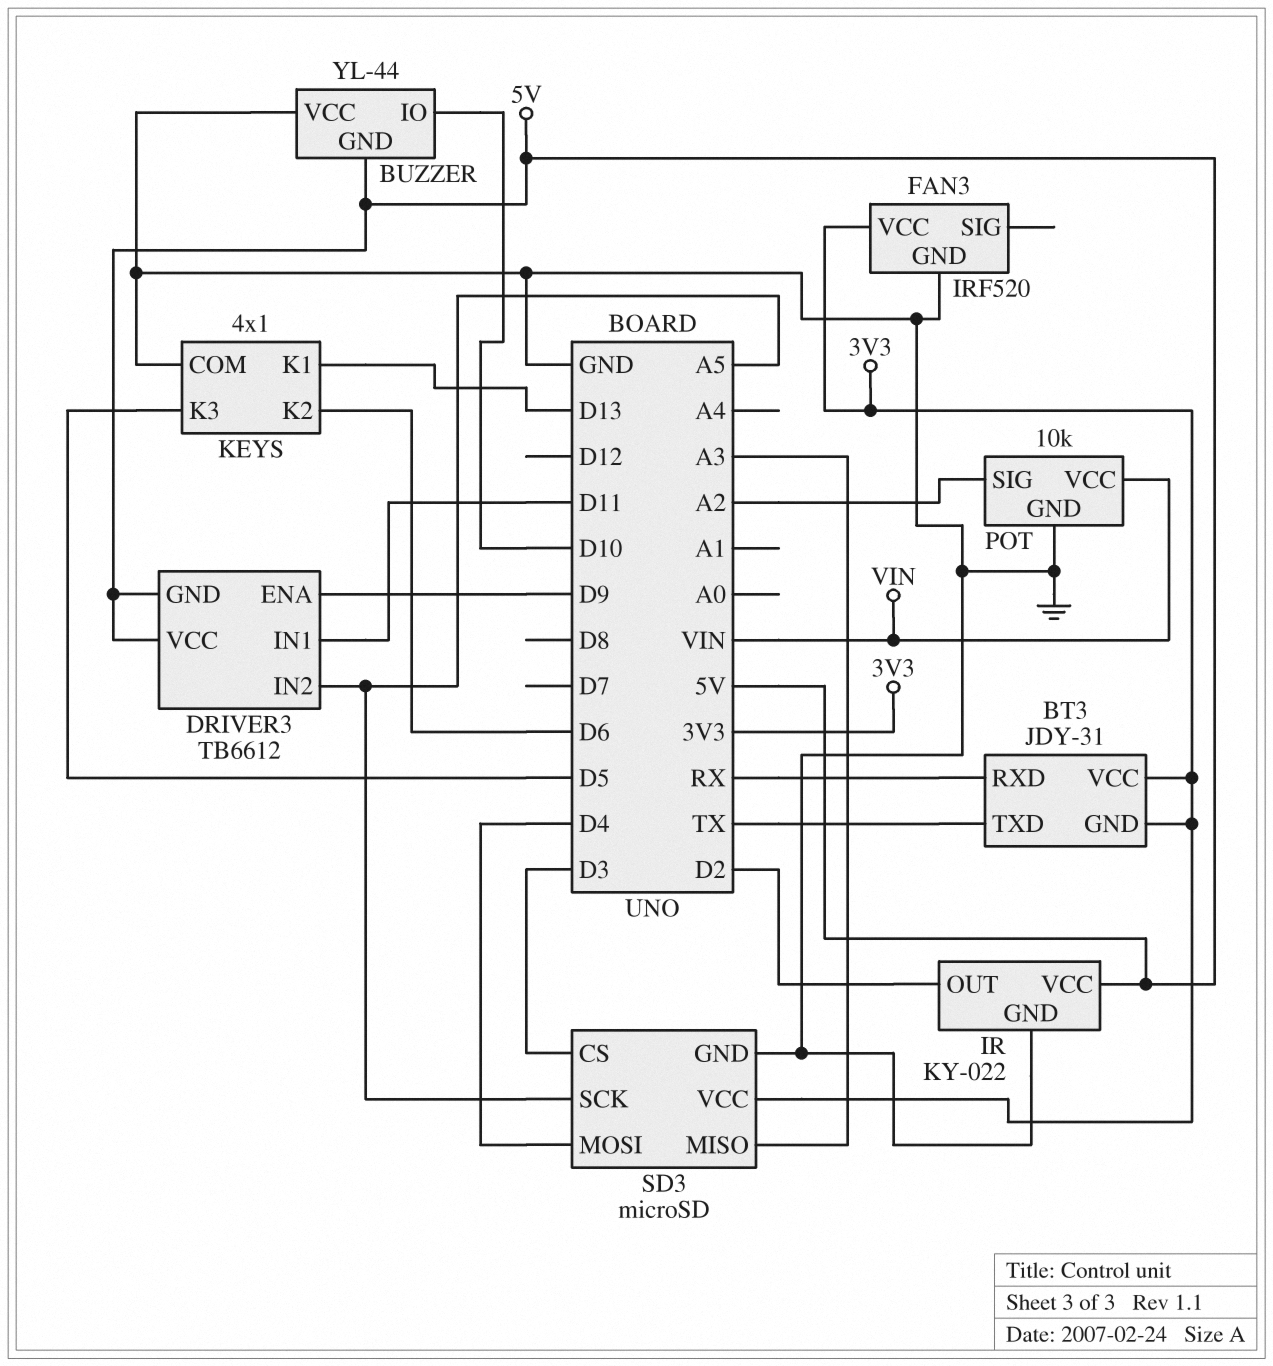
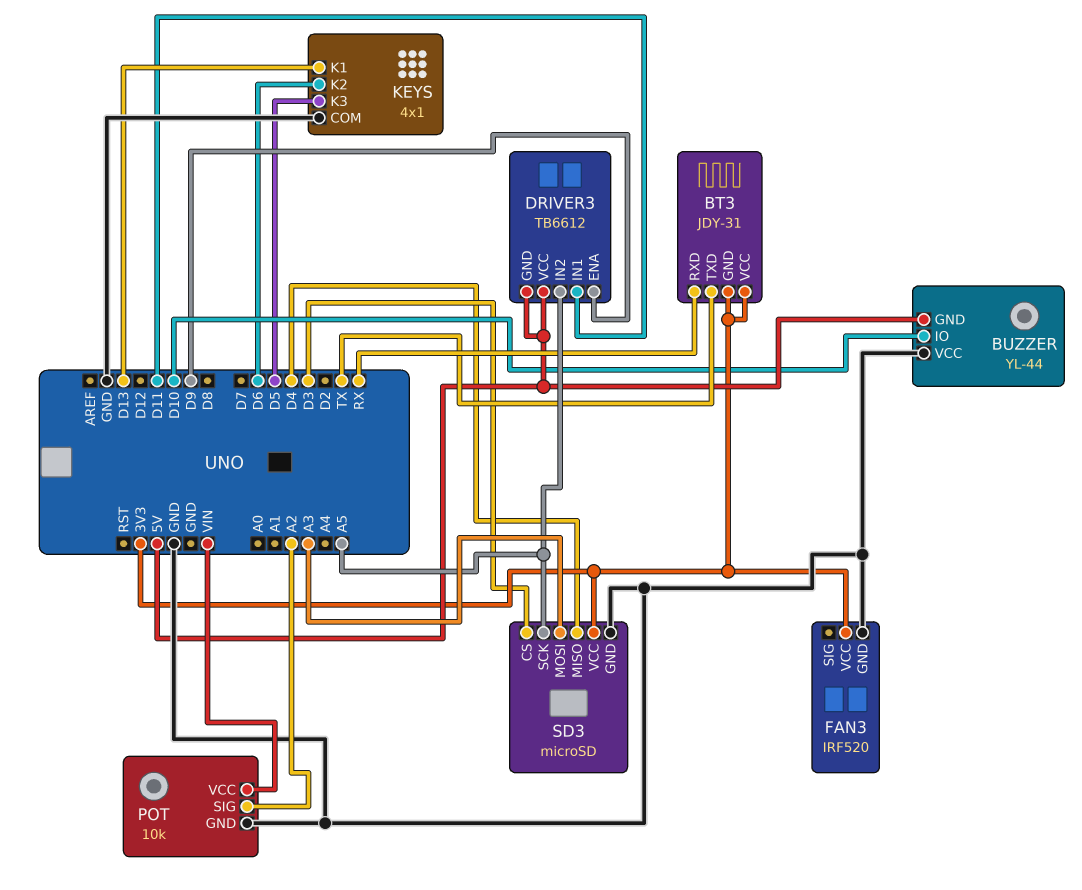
IR: KY-022 -> none
IR pin GND: GND -> none
IR pin OUT: D2 -> none
IR pin VCC: 5V -> none
SD3 pin MISO: A3 -> D4
SD3 pin MOSI: D4 -> A3

